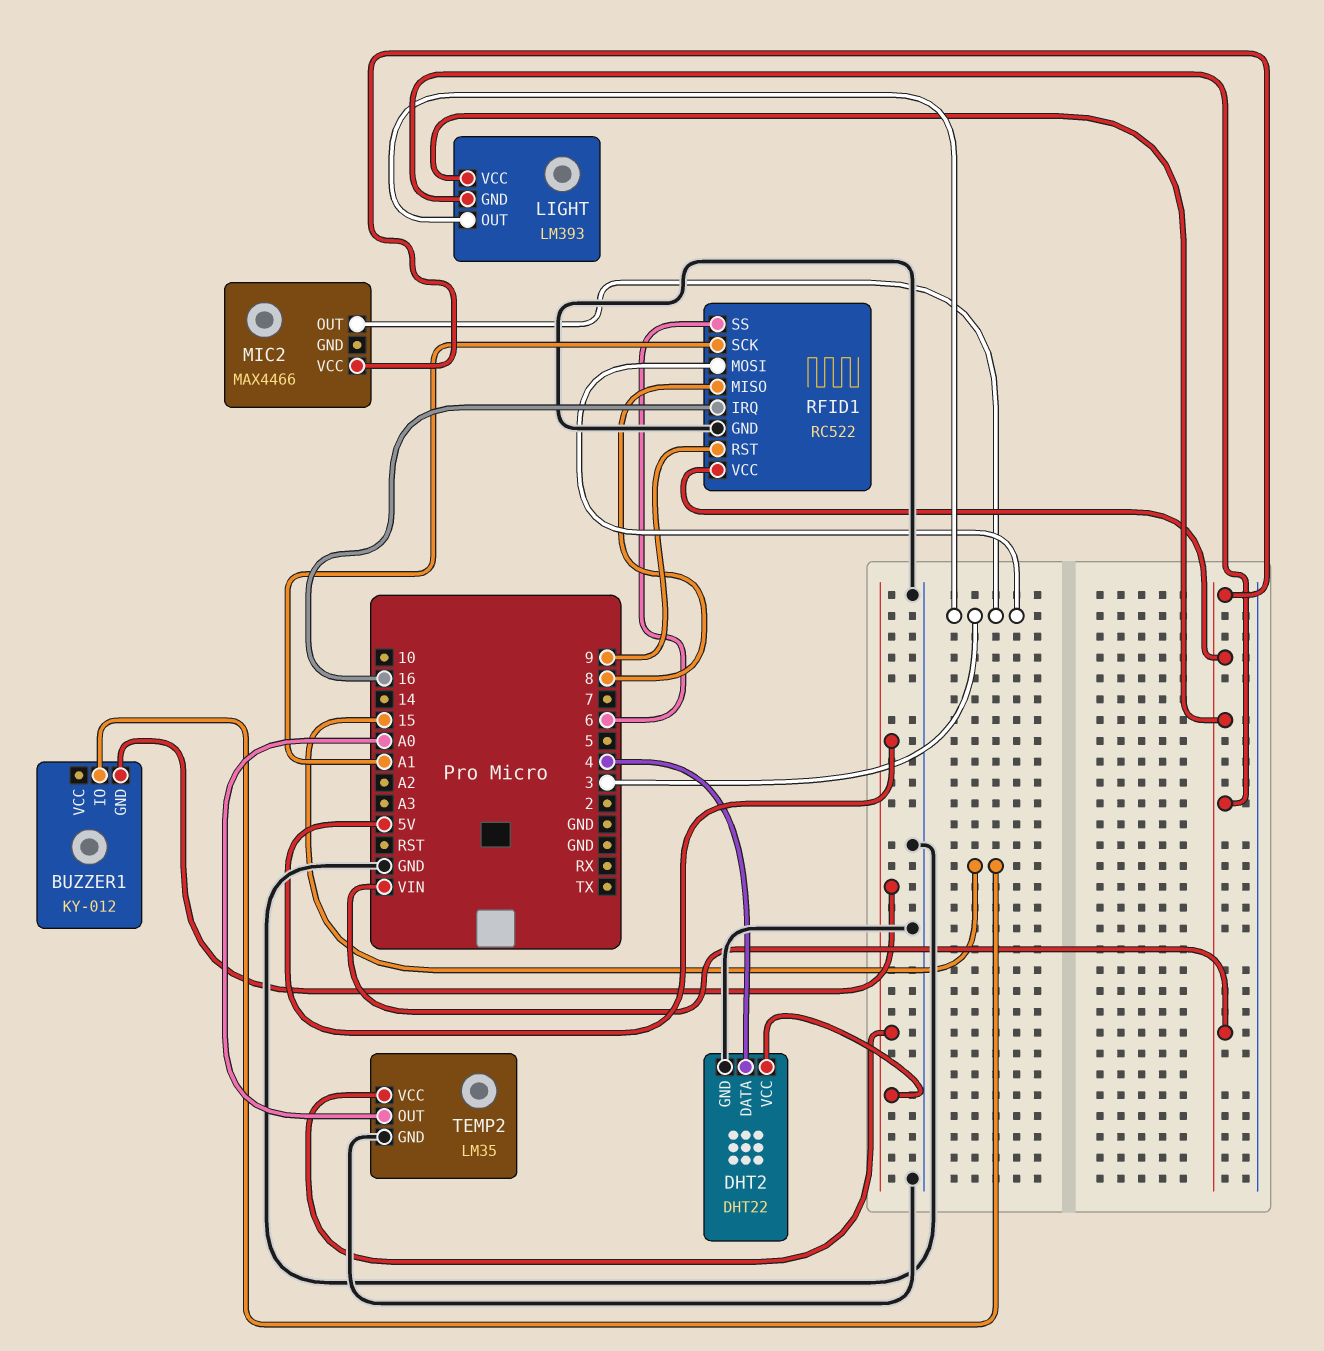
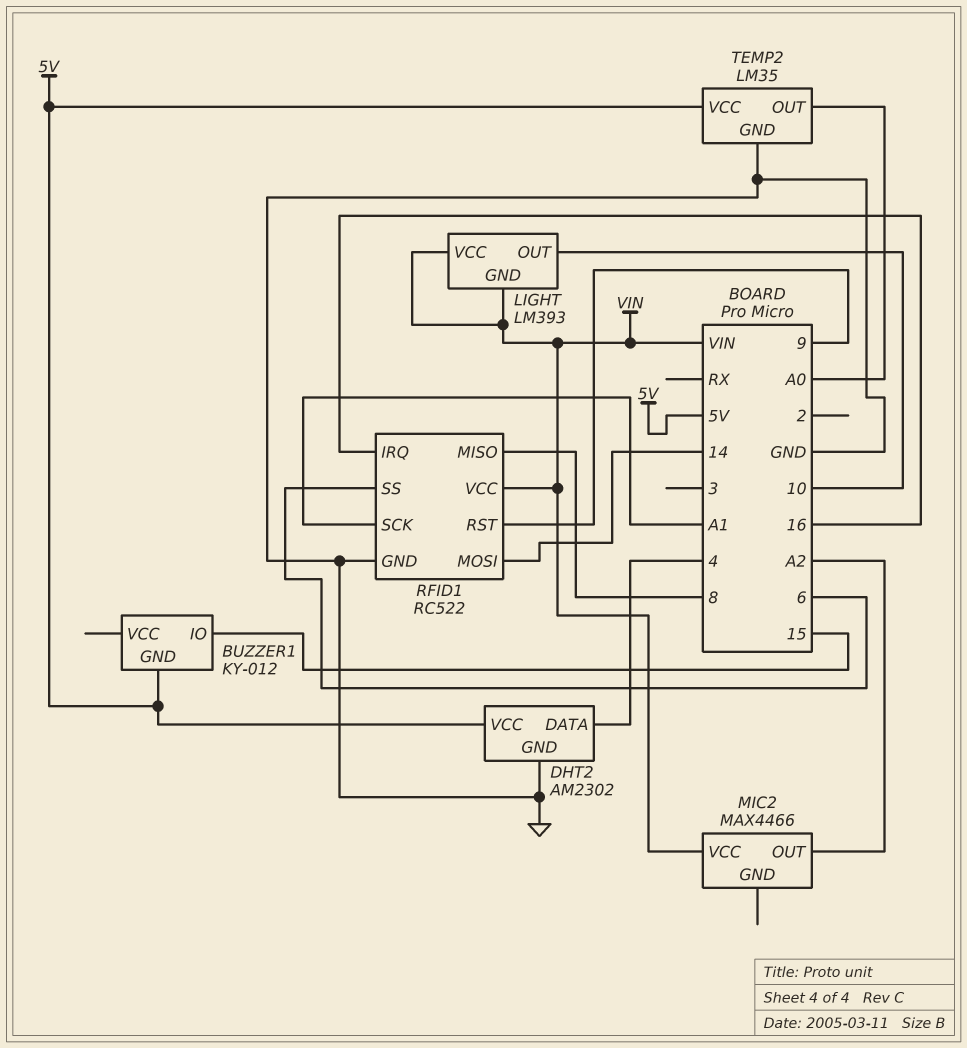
DHT2: DHT22 -> AM2302
LIGHT pin OUT: 3 -> 10
MIC2 pin OUT: 3 -> A2
RFID1 pin MOSI: 3 -> 14

